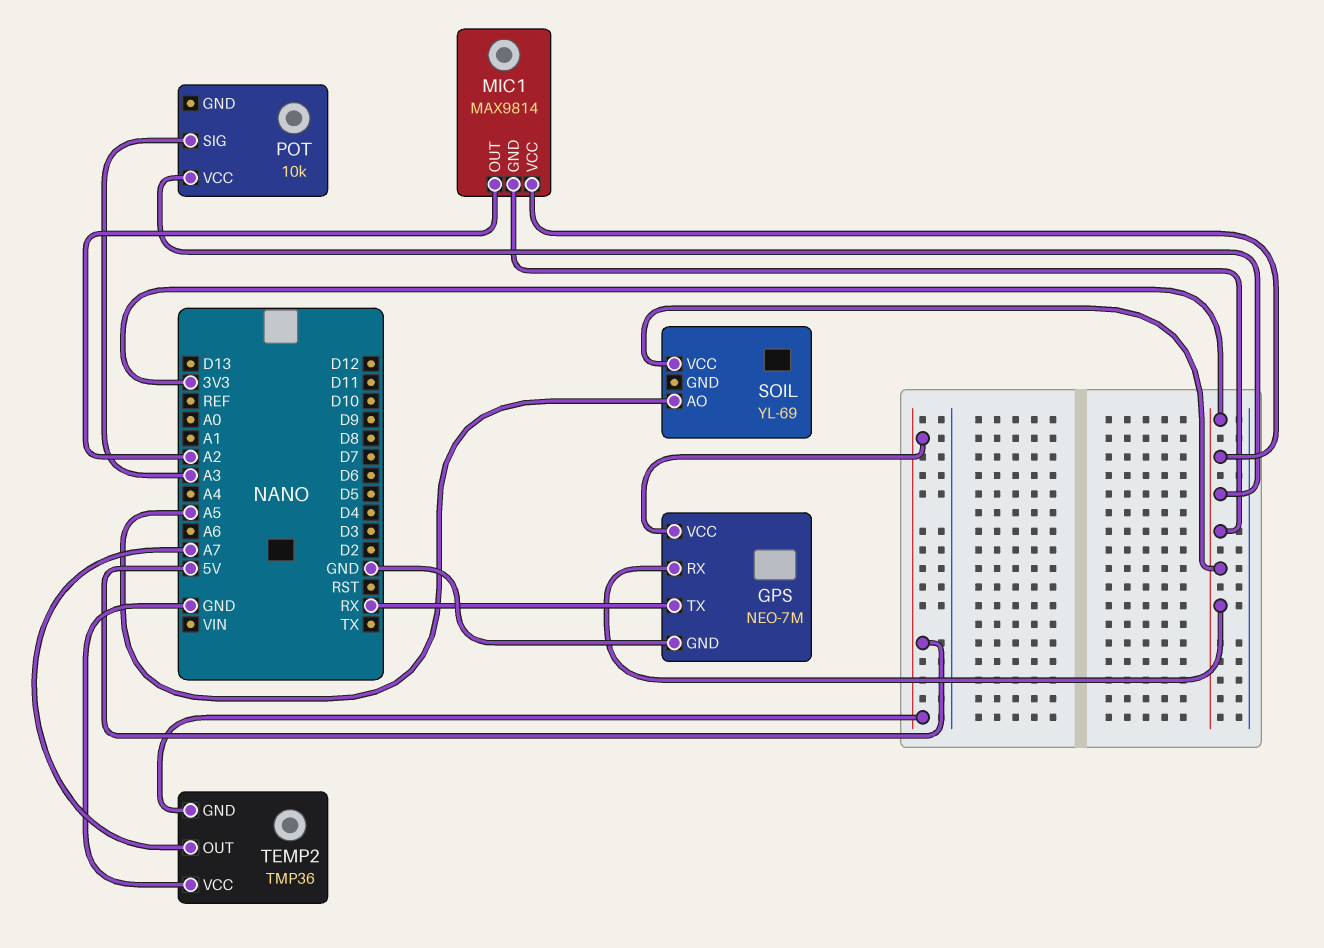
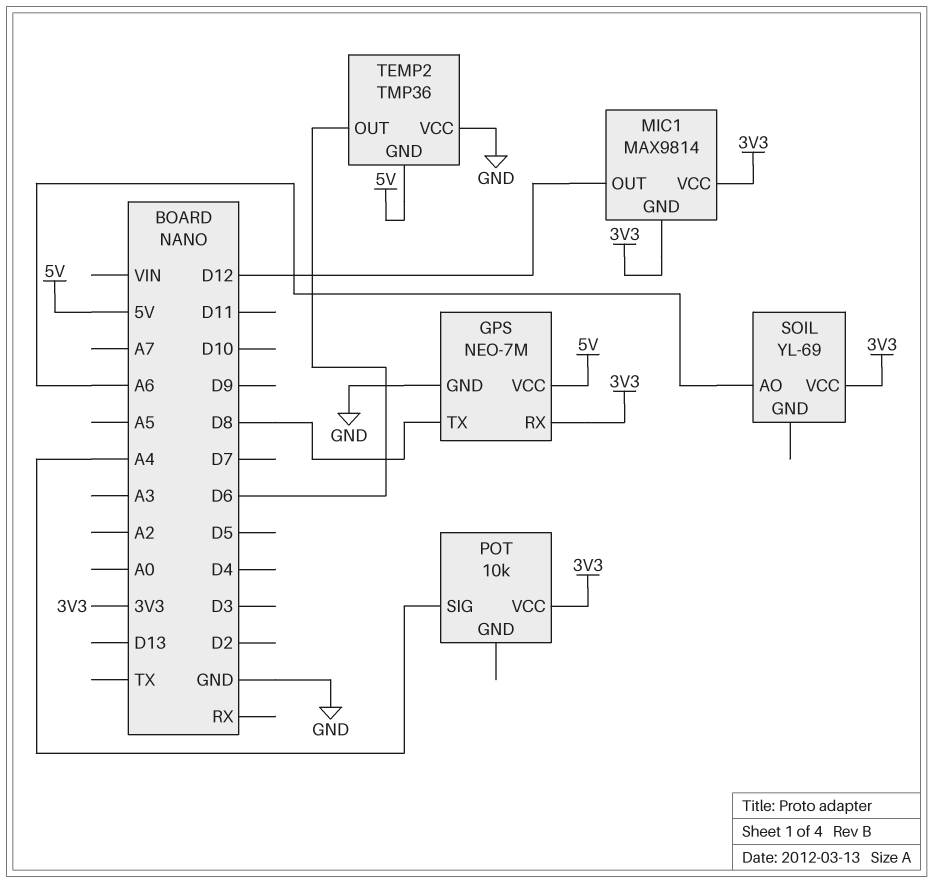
GPS pin TX: RX -> D8
MIC1 pin OUT: A2 -> D12
POT pin SIG: A3 -> A4
SOIL pin AO: A5 -> A6
TEMP2 pin OUT: A7 -> D6

